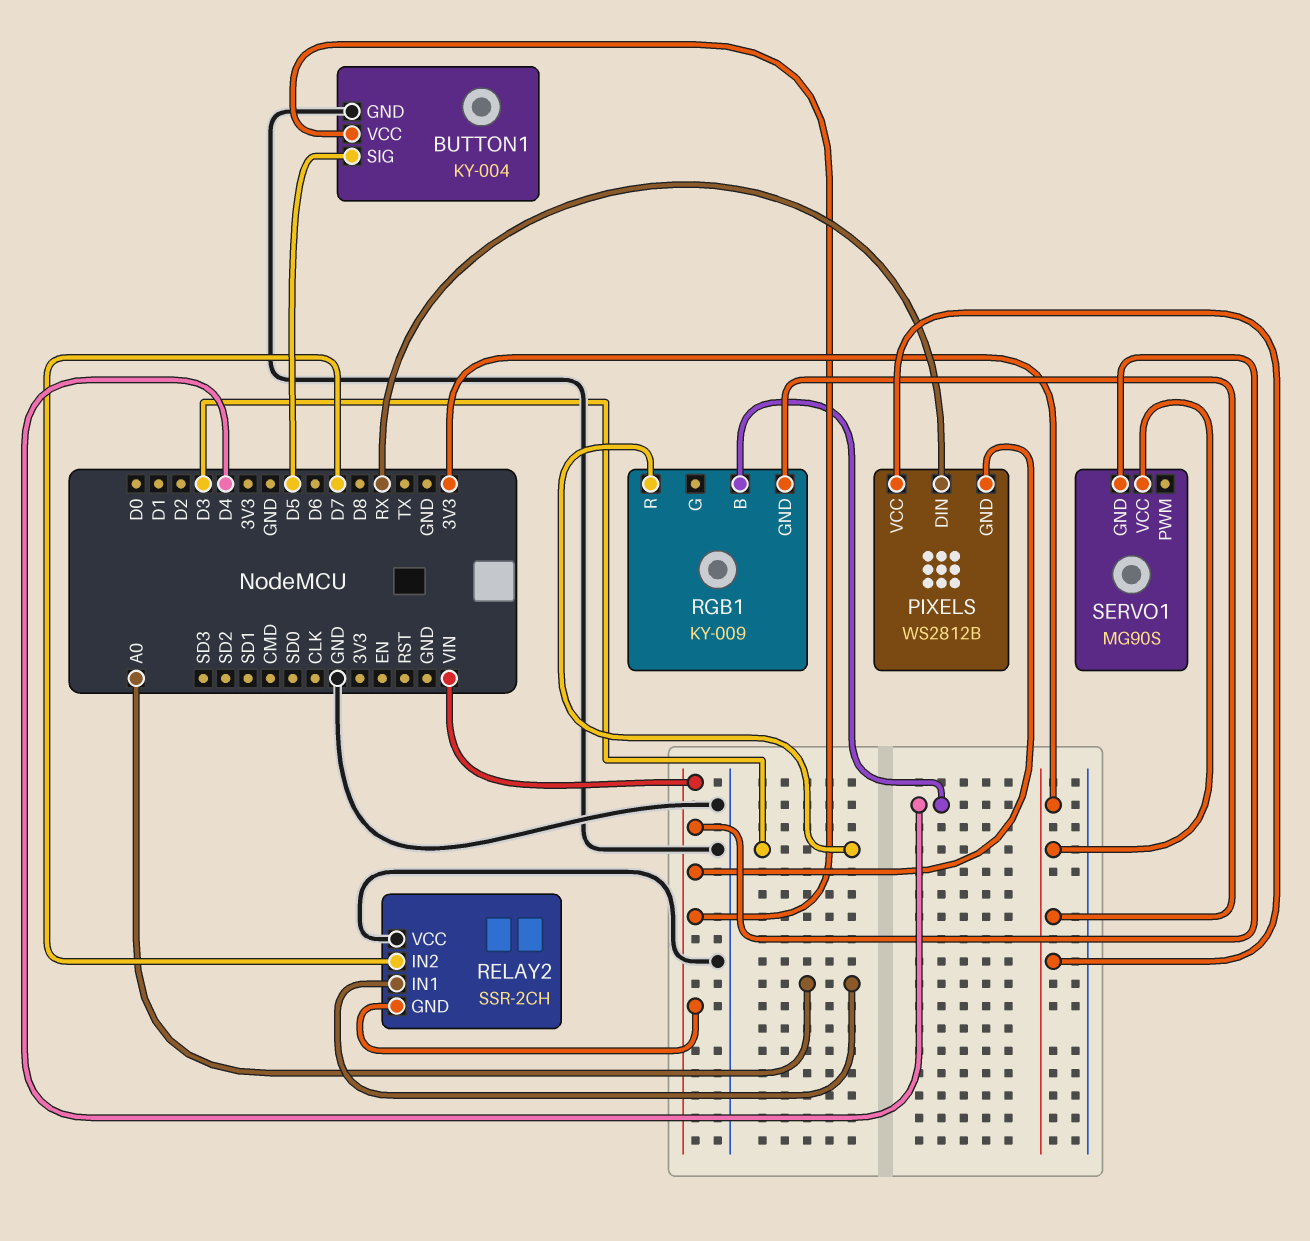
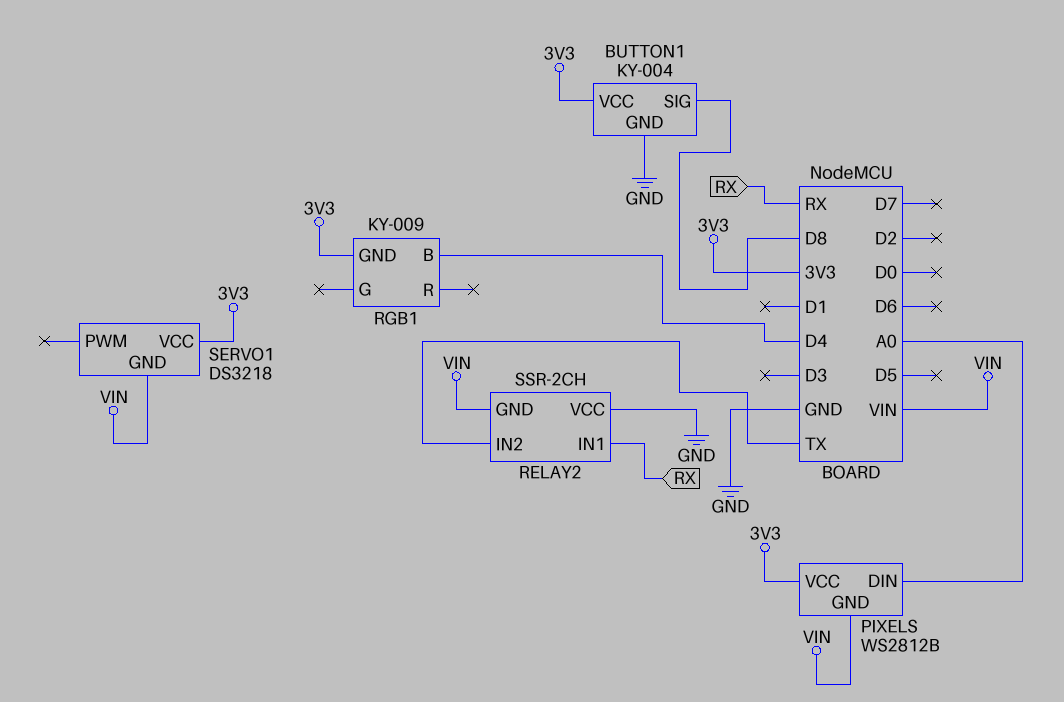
BUTTON1 pin SIG: D5 -> D8
BUTTON1 pin VCC: VIN -> 3V3
PIXELS pin DIN: RX -> A0
RELAY2 pin IN1: A0 -> RX
RELAY2 pin IN2: D7 -> TX
RGB1 pin R: D3 -> none
SERVO1: MG90S -> DS3218

